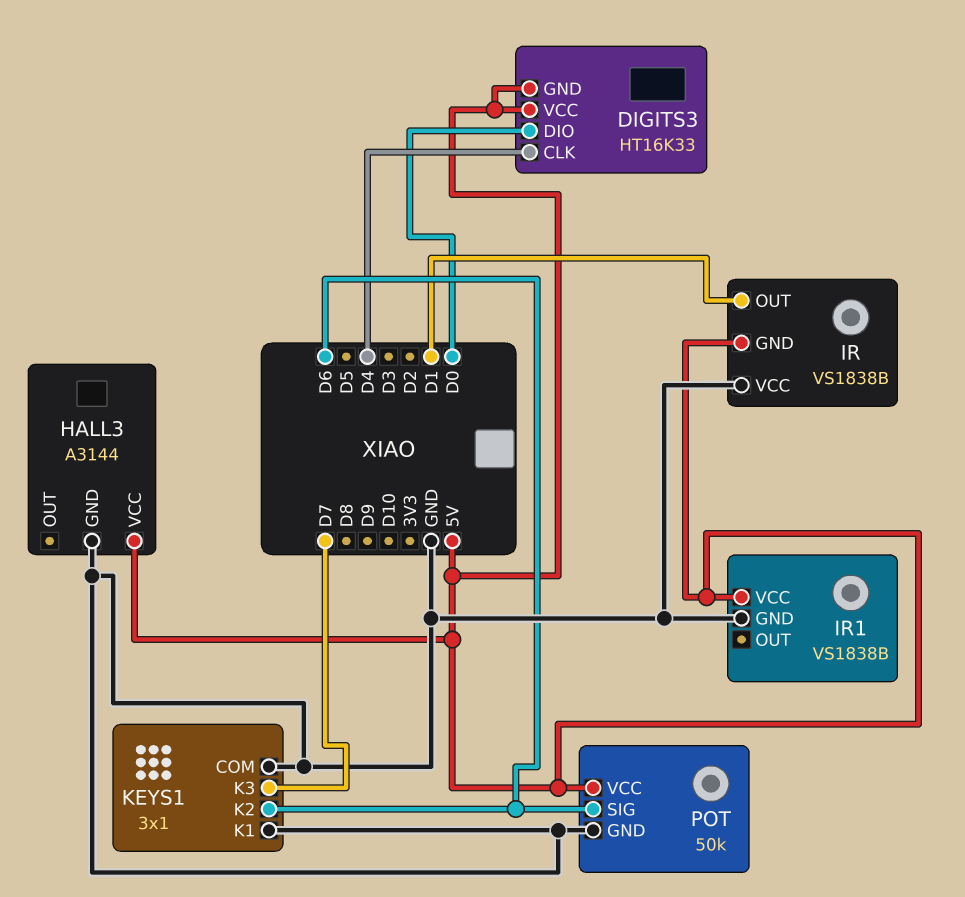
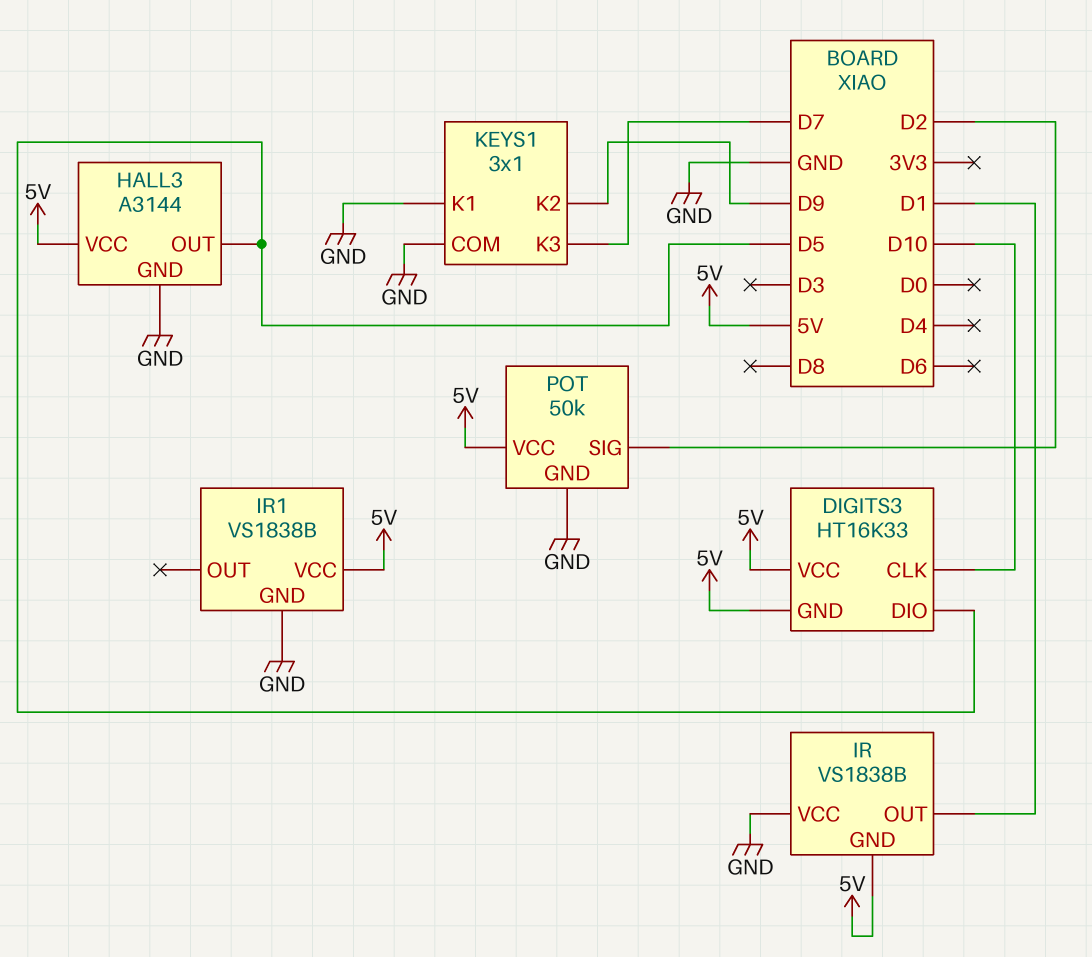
DIGITS3 pin CLK: D4 -> D10
DIGITS3 pin DIO: D0 -> D5
HALL3 pin OUT: none -> D5
KEYS1 pin K2: D6 -> D9
POT pin SIG: D6 -> D2

